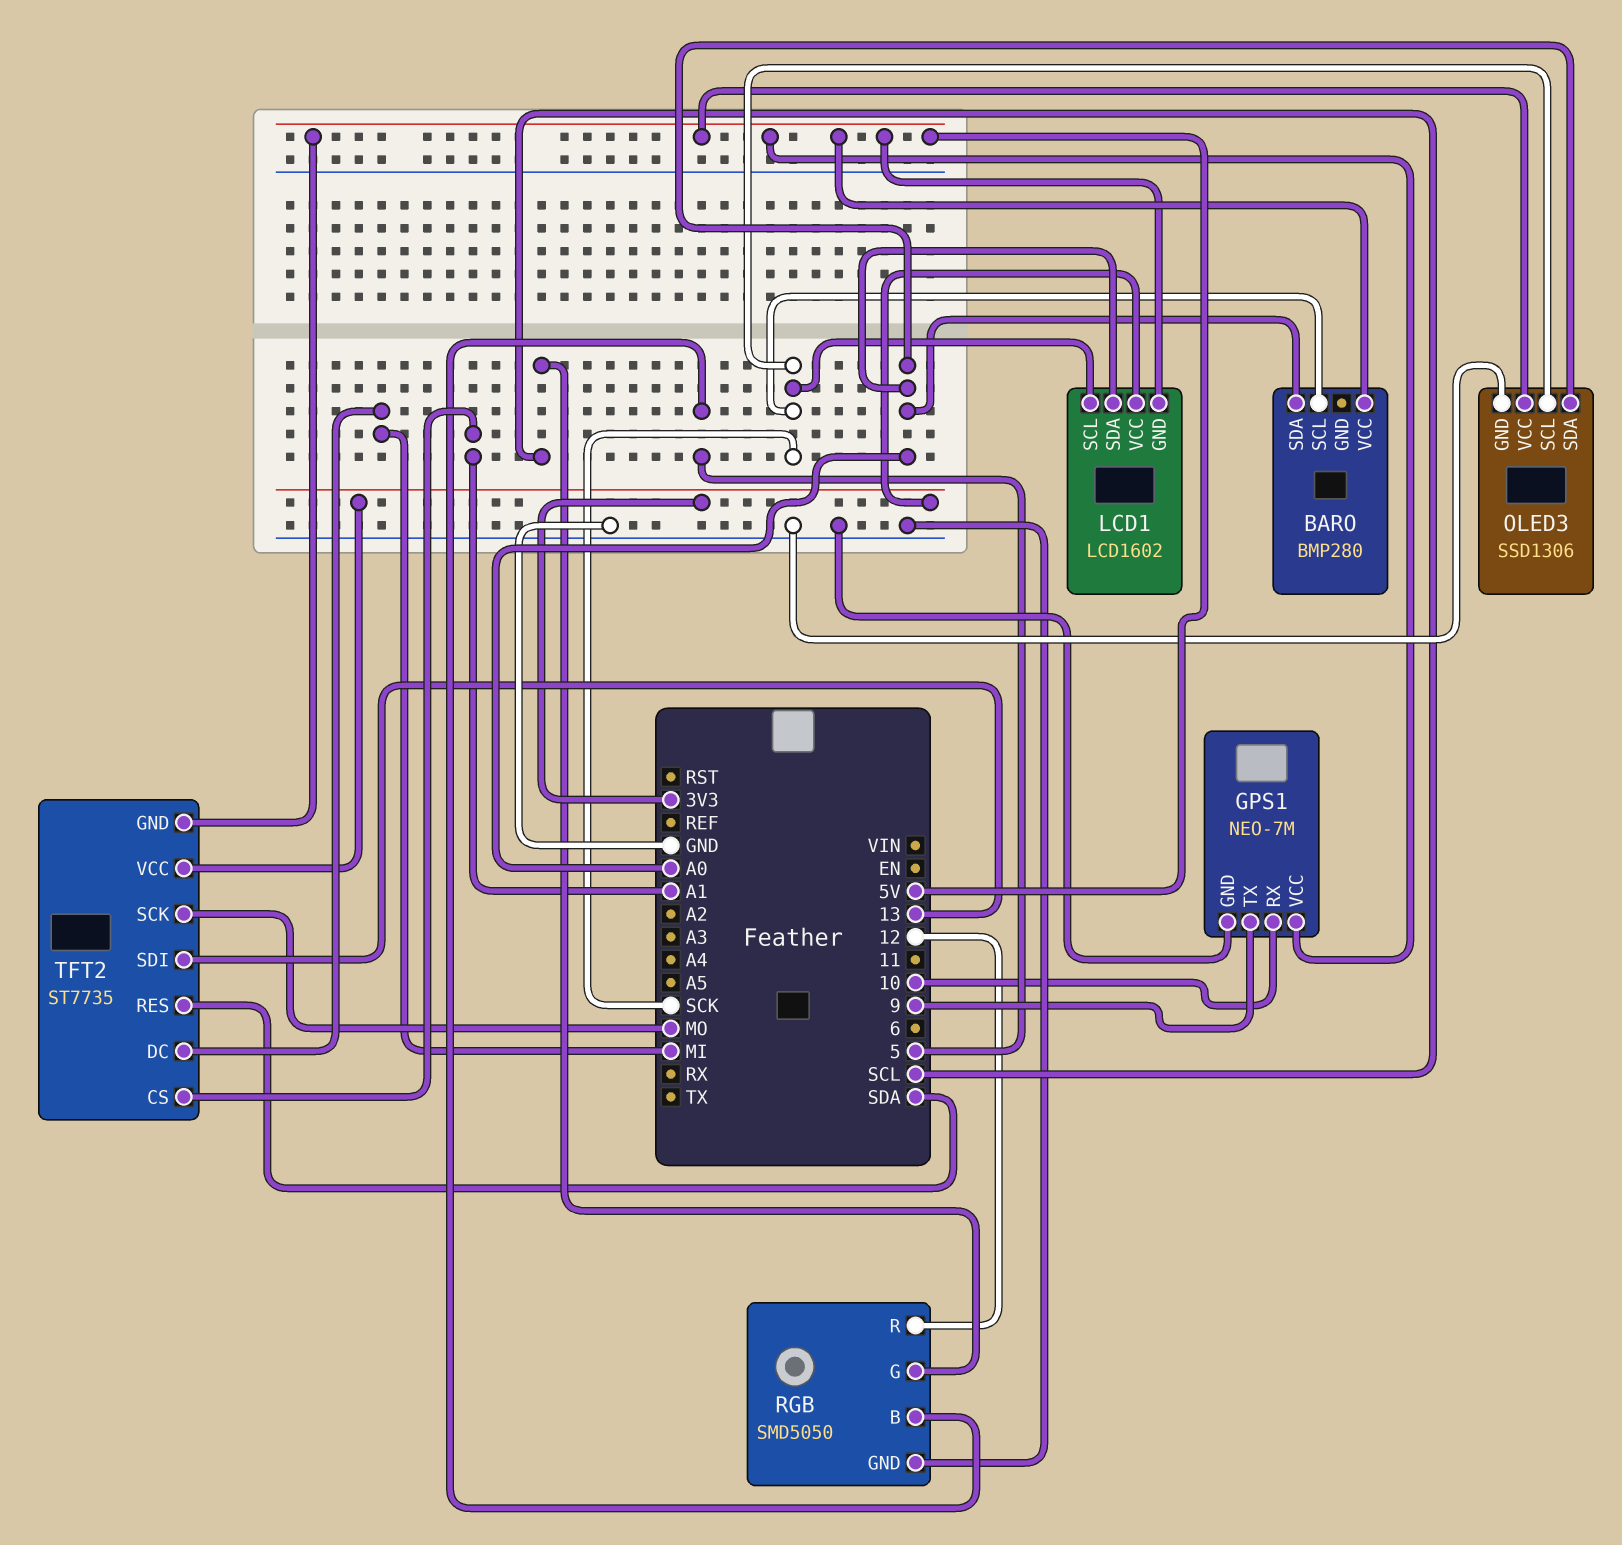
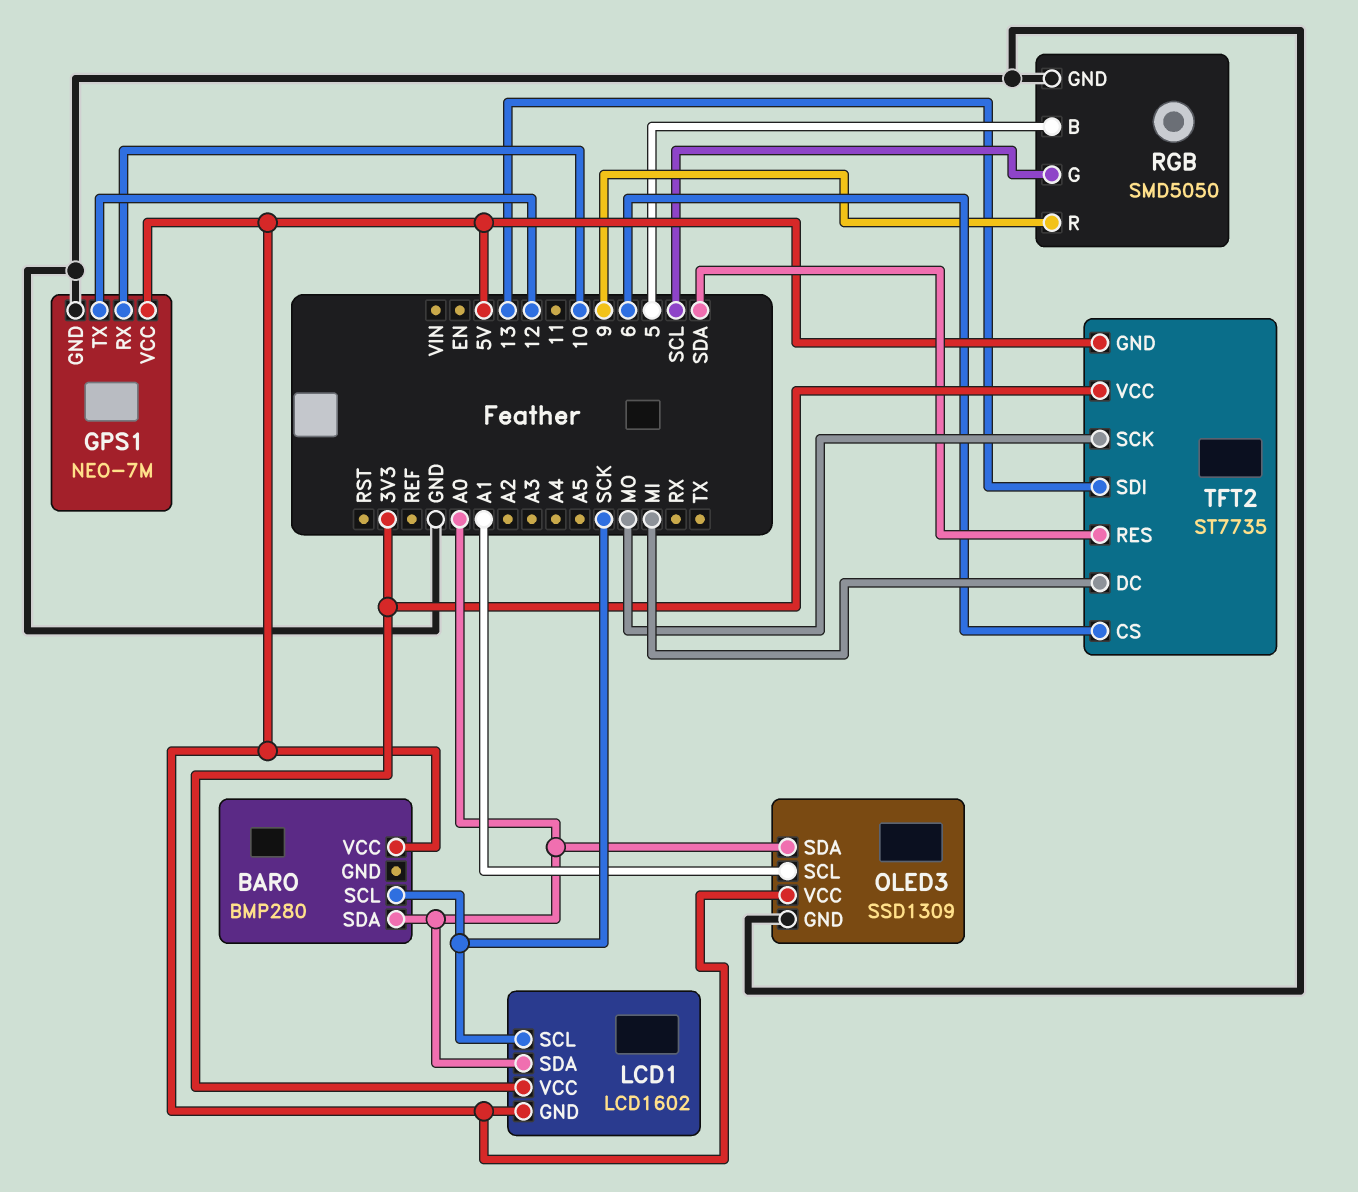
GPS1 pin TX: 9 -> 12
OLED3: SSD1306 -> SSD1309
OLED3 pin SCL: SCK -> A1
RGB pin R: 12 -> 9
TFT2 pin CS: A1 -> 6

